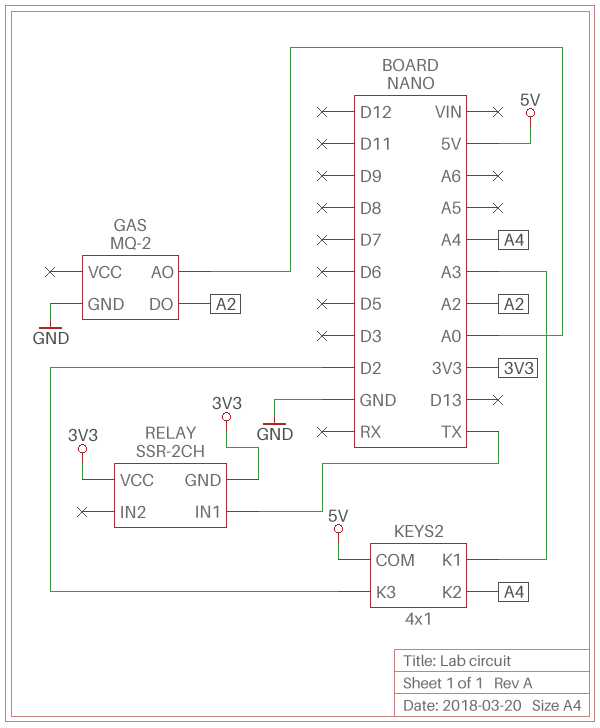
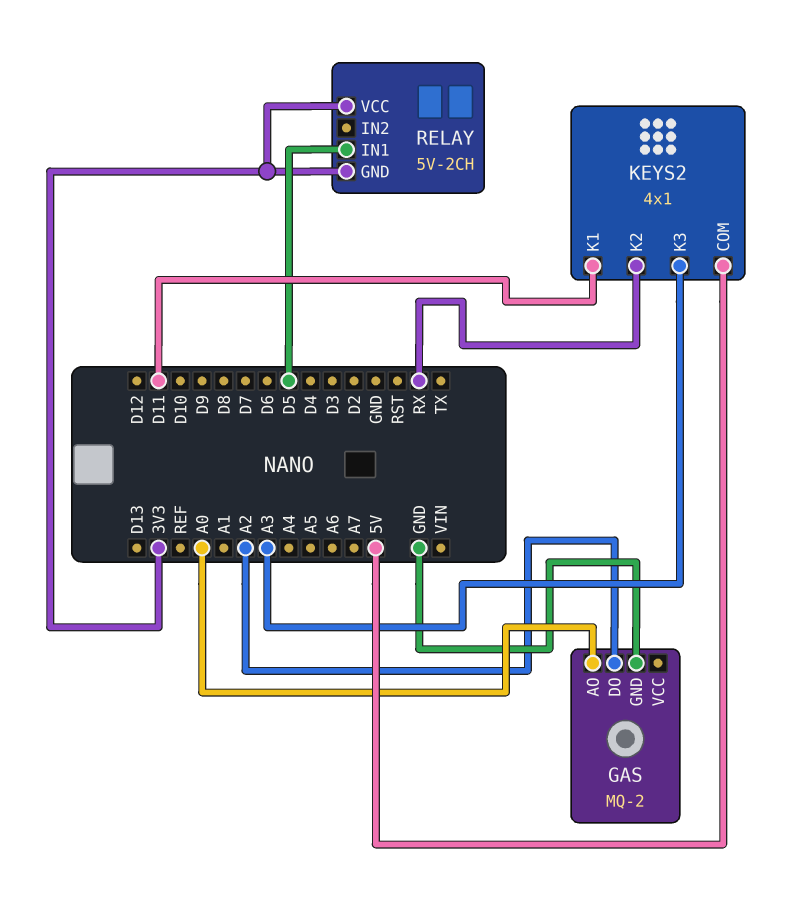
KEYS2 pin K1: A3 -> D11
KEYS2 pin K2: A4 -> RX
KEYS2 pin K3: D2 -> A3
RELAY: SSR-2CH -> 5V-2CH
RELAY pin IN1: TX -> D5

